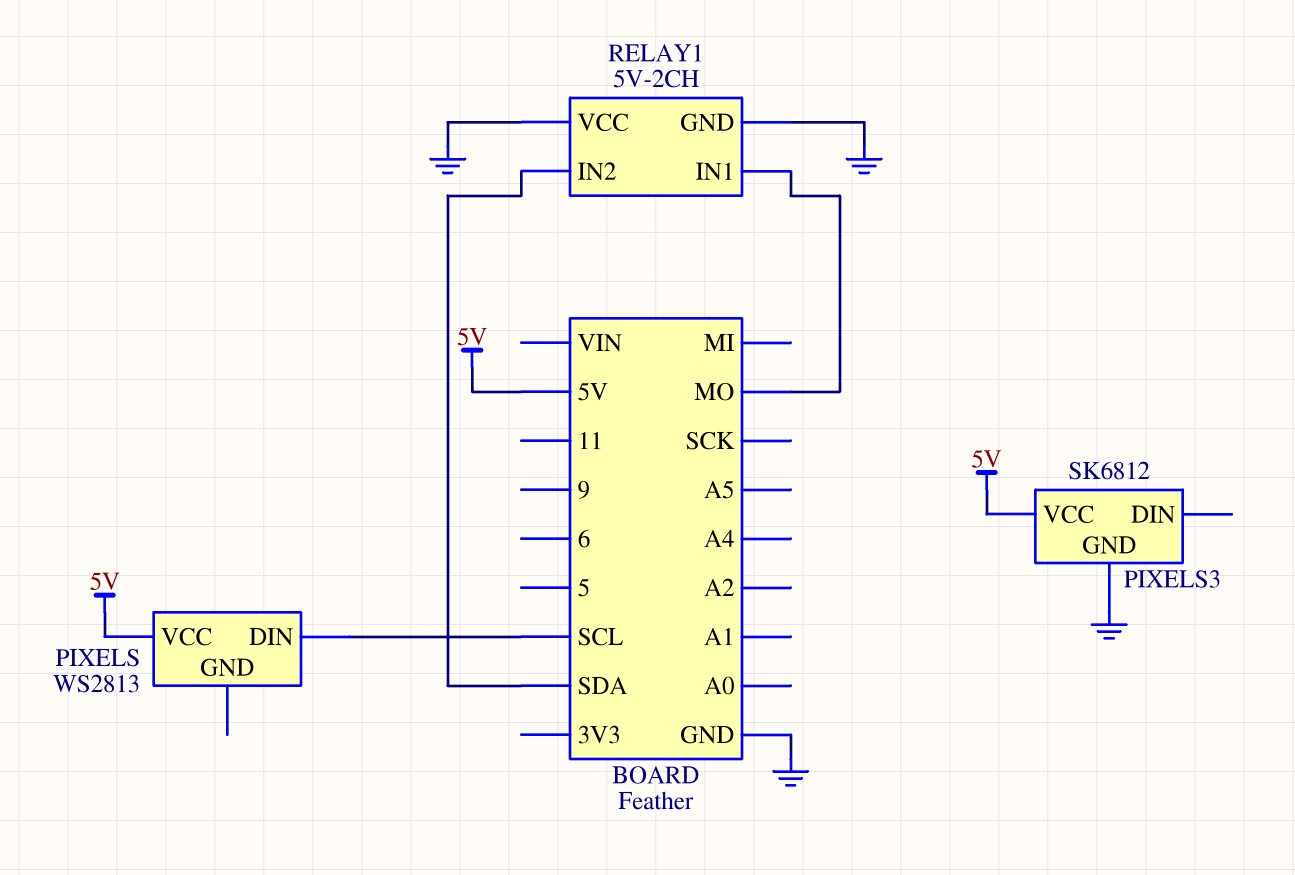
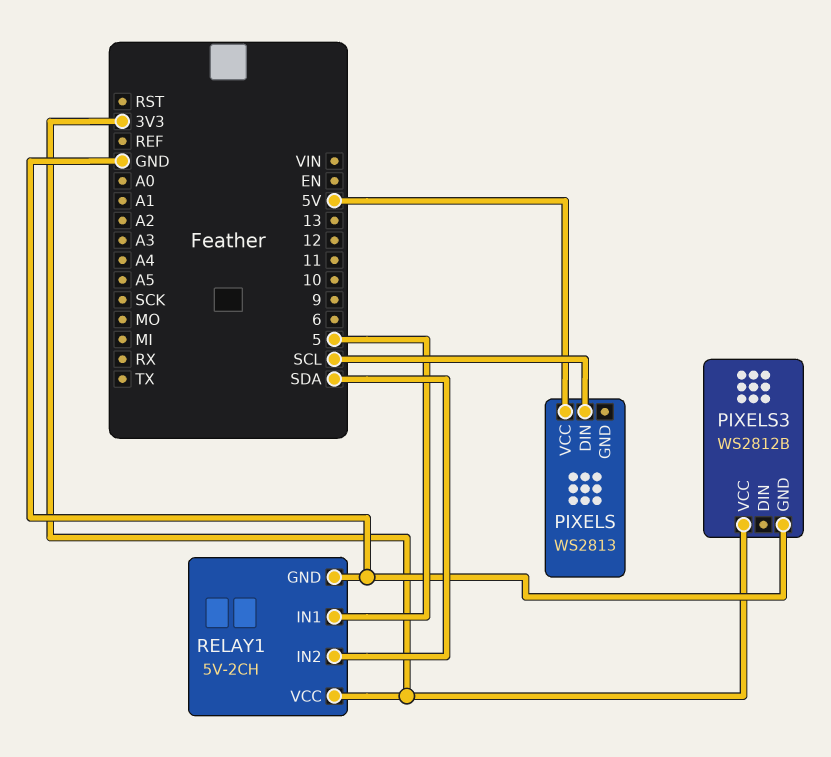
PIXELS3: SK6812 -> WS2812B
PIXELS3 pin VCC: 5V -> 3V3
RELAY1 pin IN1: MO -> 5
RELAY1 pin VCC: GND -> 3V3

